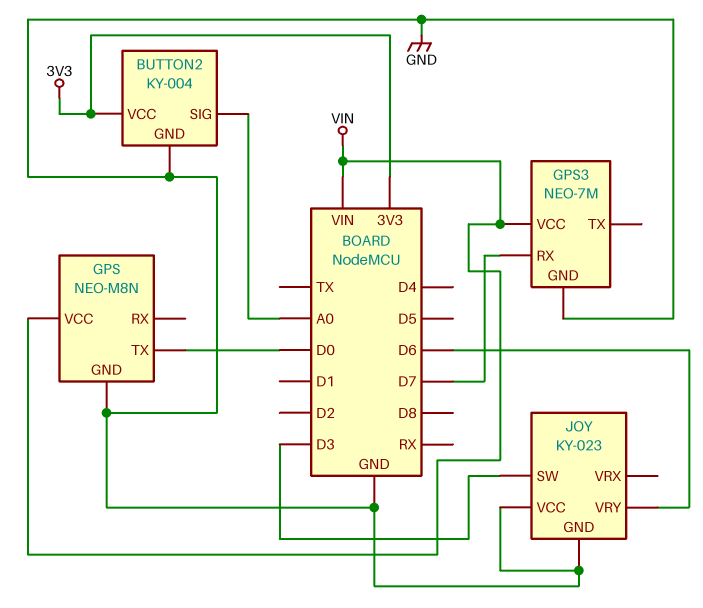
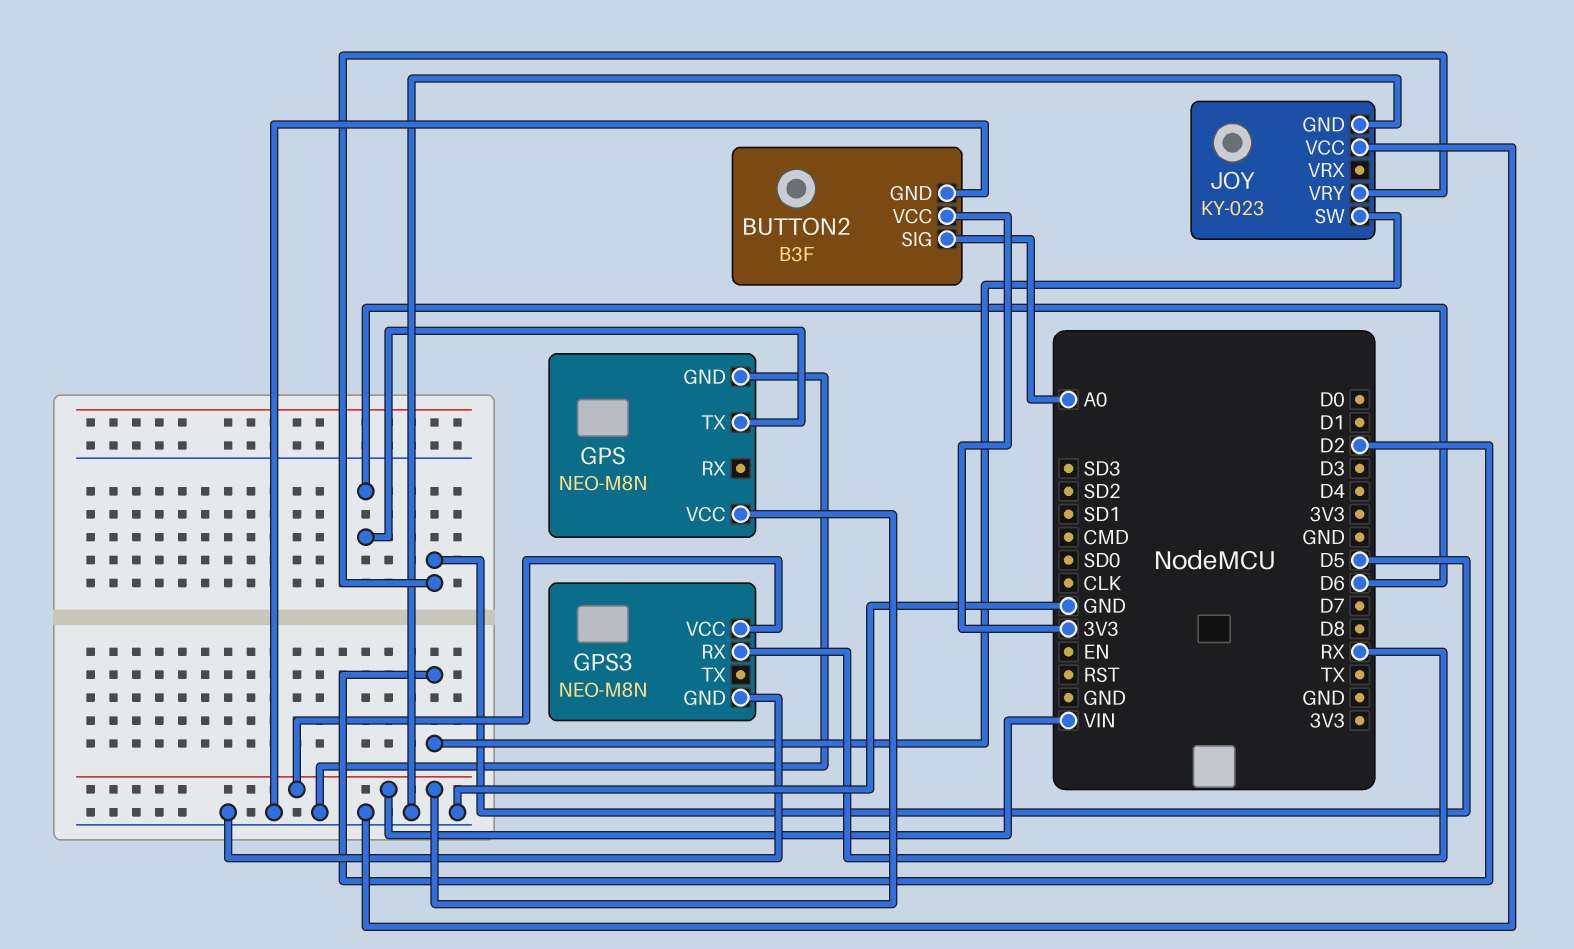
BUTTON2: KY-004 -> B3F
GPS pin TX: D0 -> D6
GPS3: NEO-7M -> NEO-M8N
GPS3 pin RX: D7 -> RX
JOY pin SW: D3 -> D2
JOY pin VRY: D6 -> D5

